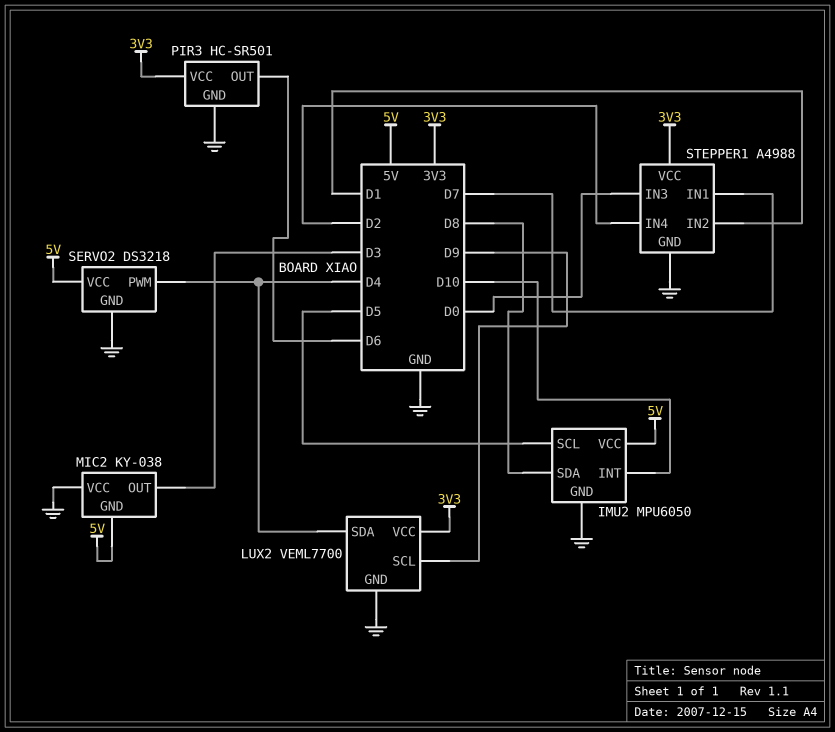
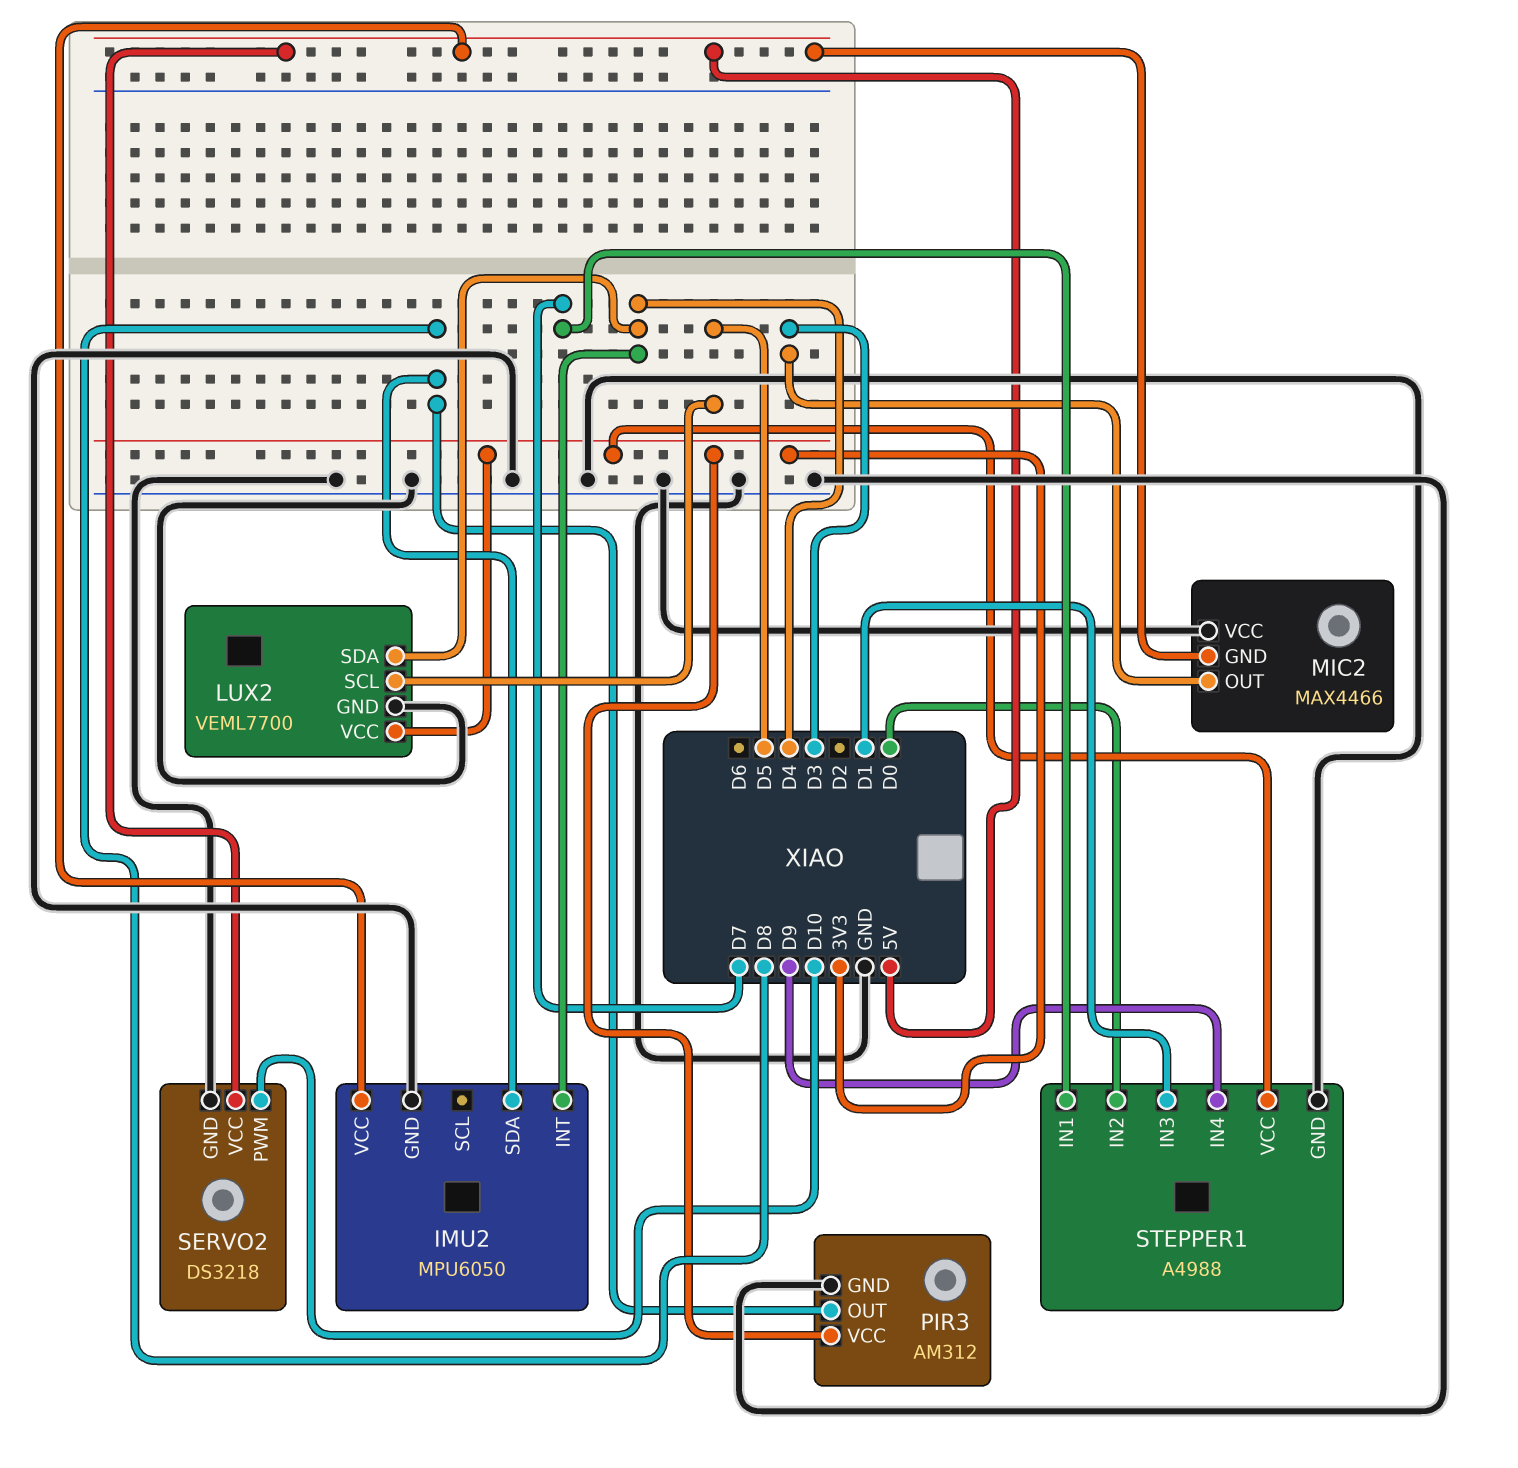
IMU2 pin INT: D10 -> D4
IMU2 pin SCL: D5 -> none
LUX2 pin SCL: D9 -> D5
MIC2: KY-038 -> MAX4466
PIR3: HC-SR501 -> AM312
PIR3 pin OUT: D6 -> D8
SERVO2 pin PWM: D4 -> D10
STEPPER1 pin IN2: D1 -> D0
STEPPER1 pin IN3: D0 -> D1
STEPPER1 pin IN4: D2 -> D9

